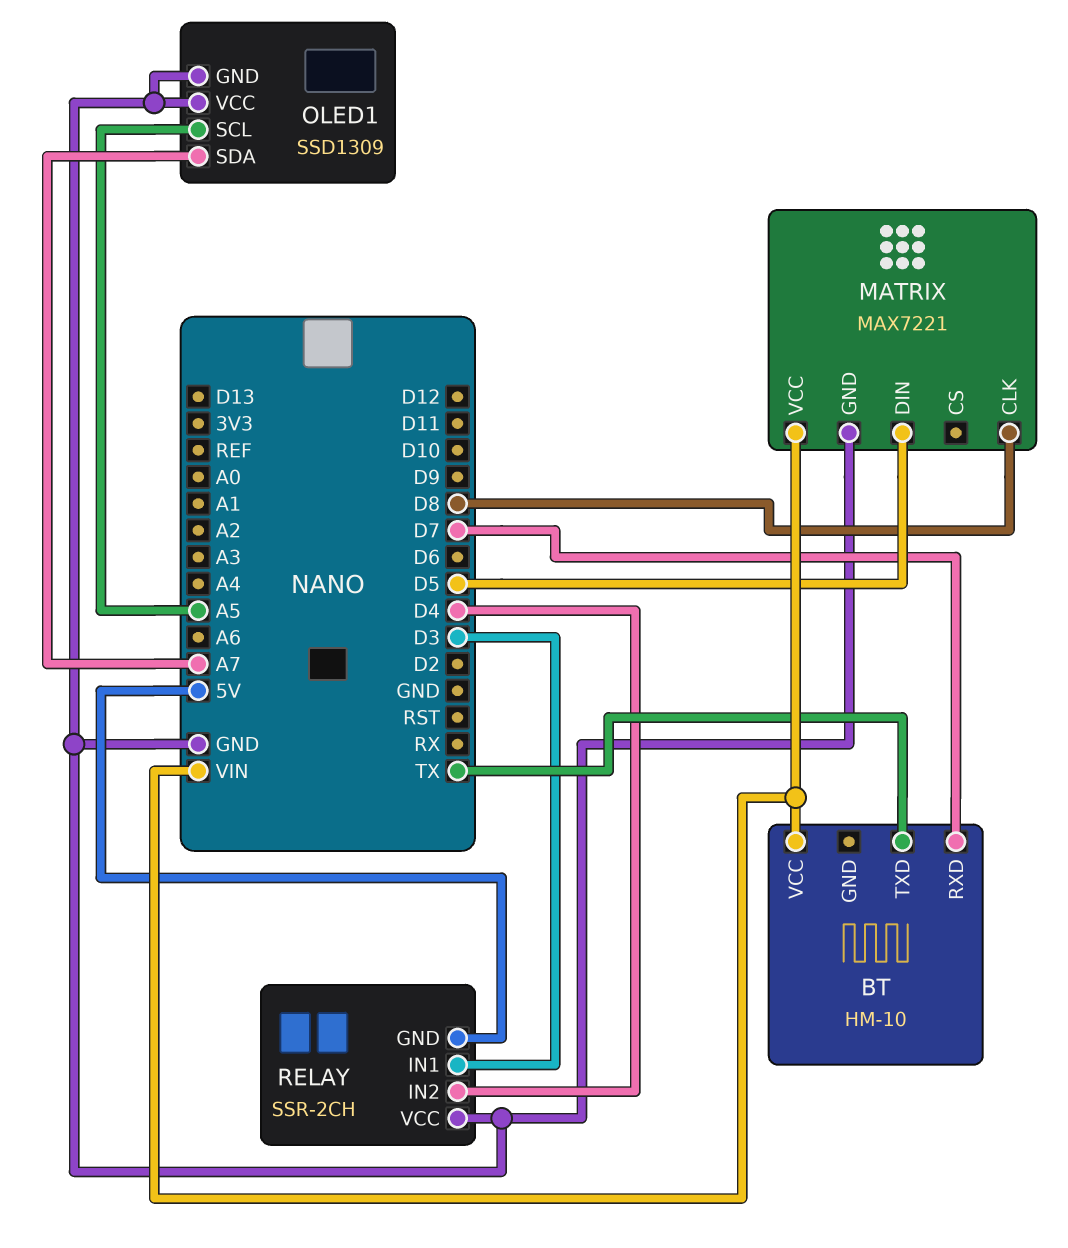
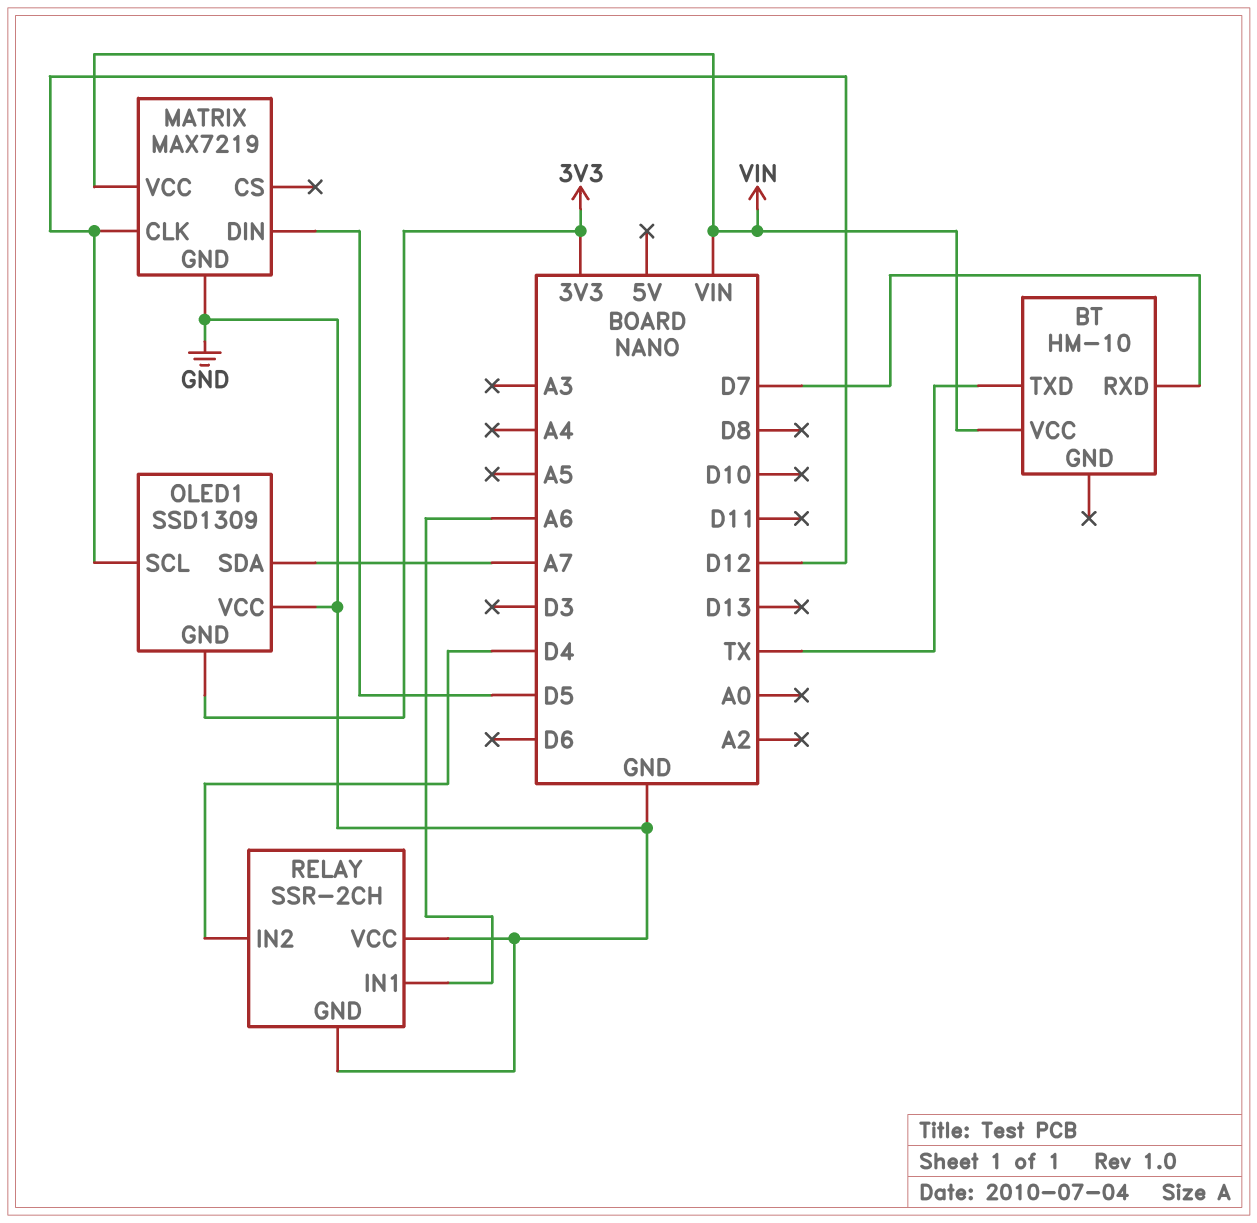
MATRIX: MAX7221 -> MAX7219
MATRIX pin CLK: D8 -> D12
OLED1 pin GND: GND -> 3V3
OLED1 pin SCL: A5 -> D12
RELAY pin GND: 5V -> GND
RELAY pin IN1: D3 -> A6

